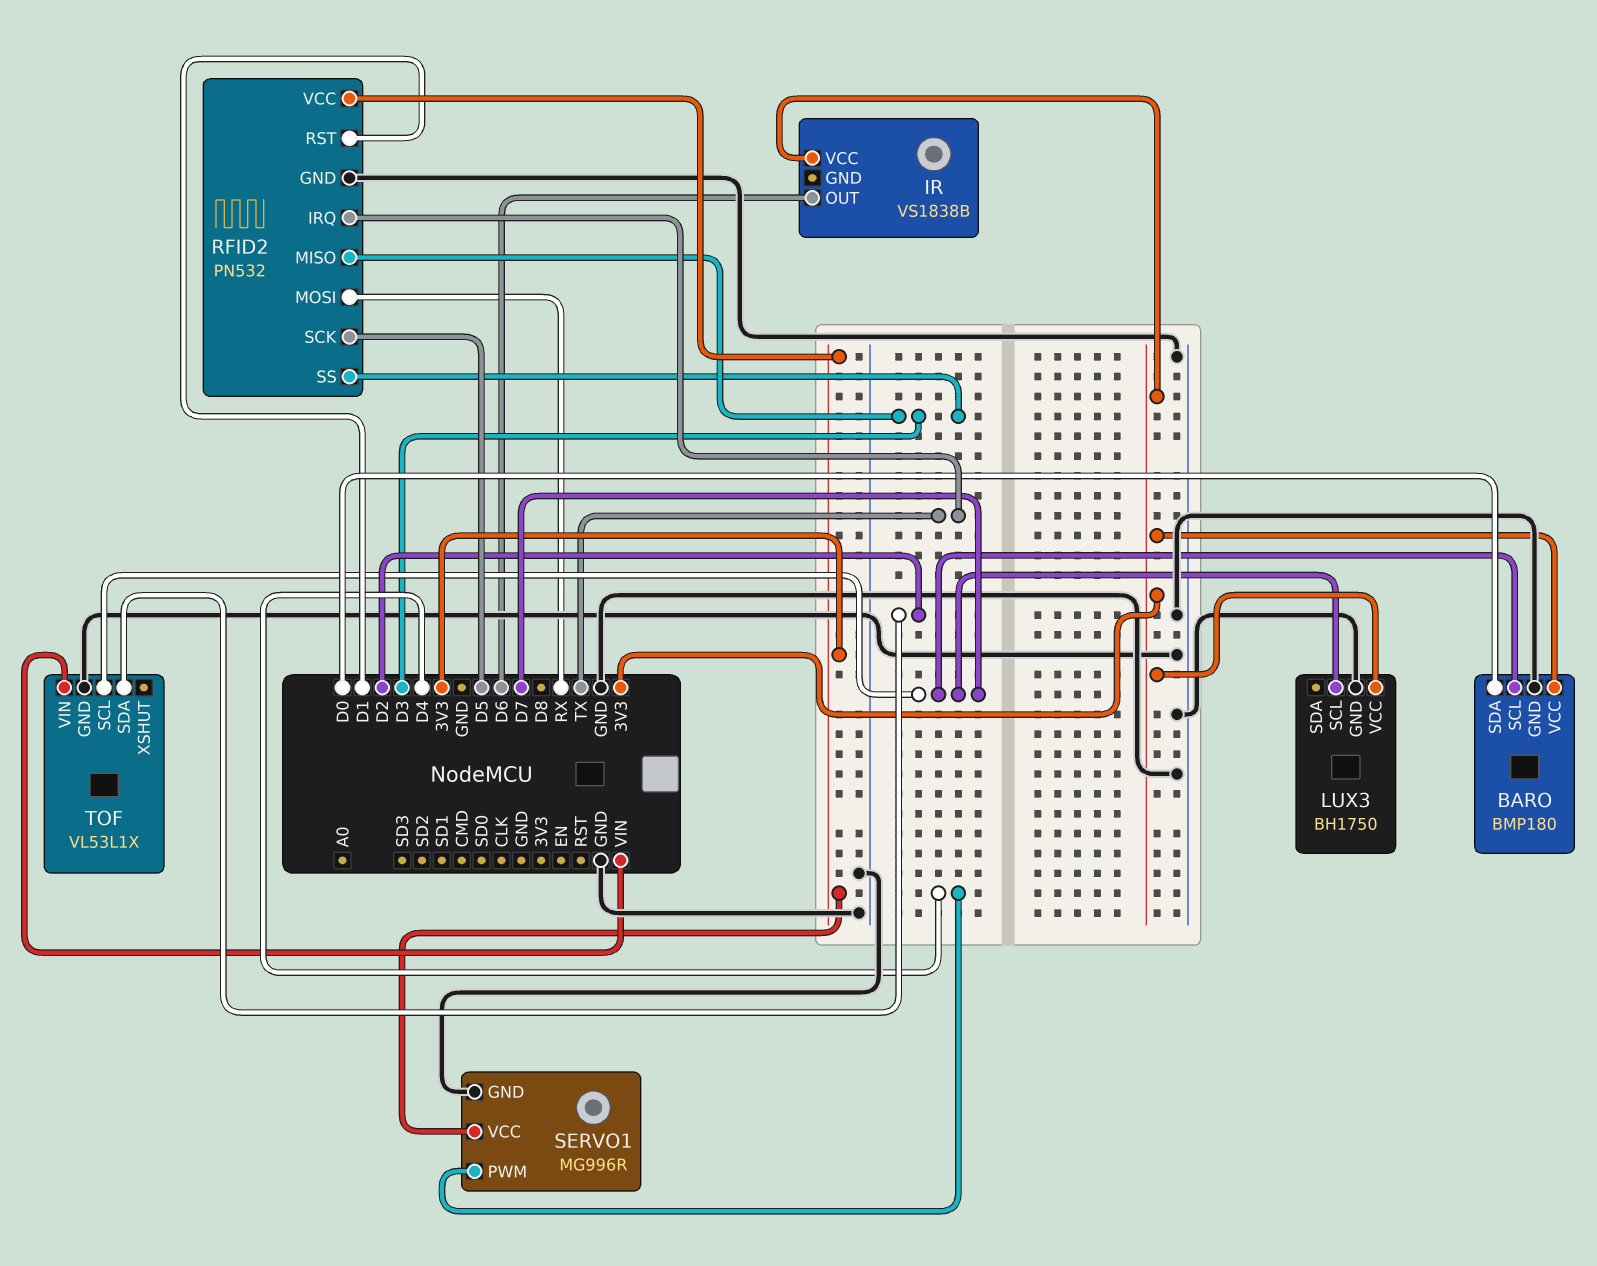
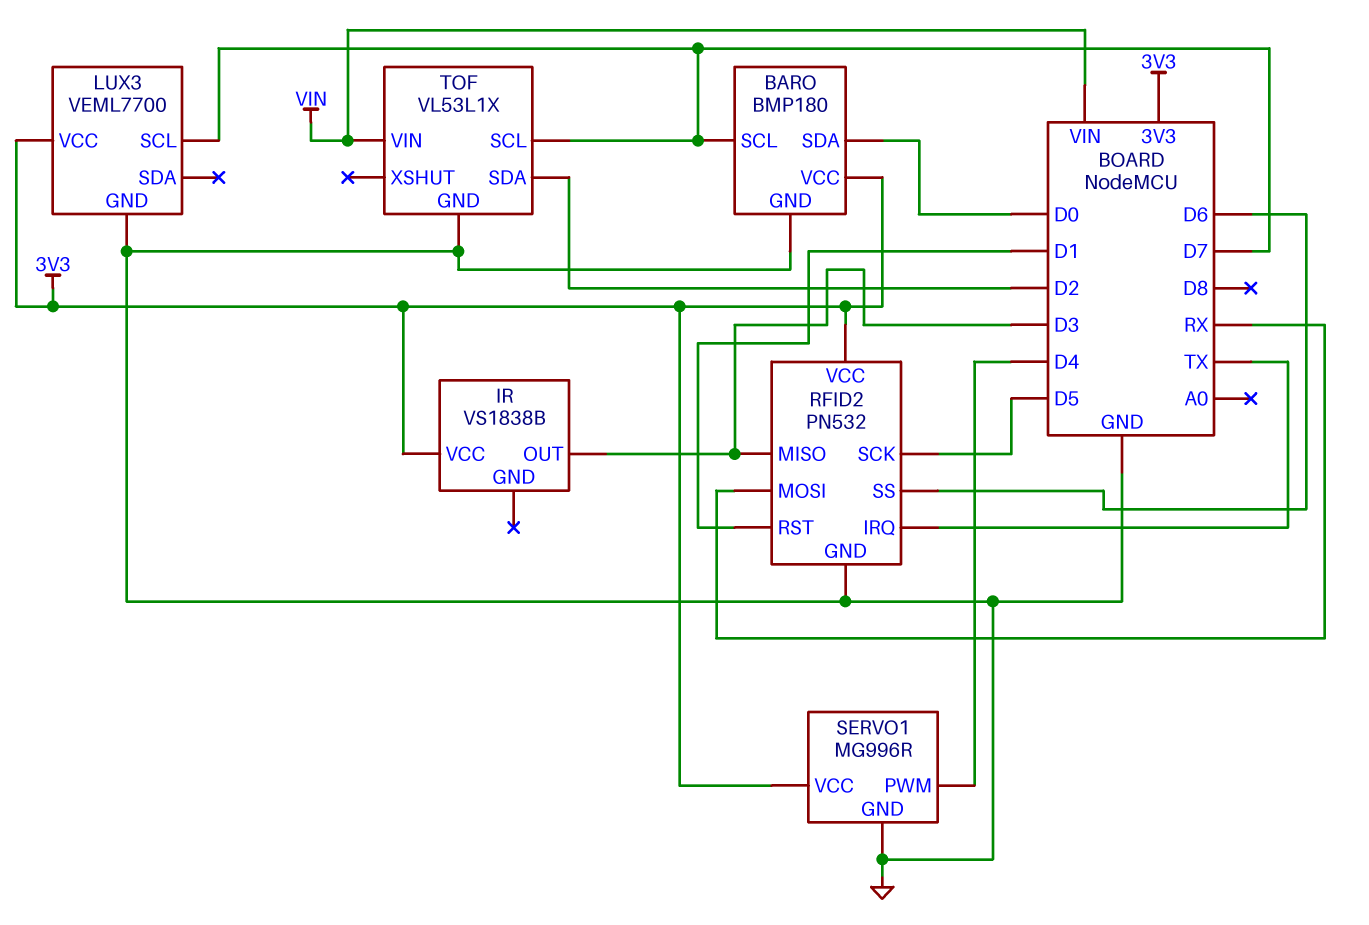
IR pin OUT: D6 -> D3
LUX3: BH1750 -> VEML7700
RFID2 pin SS: D3 -> D6

